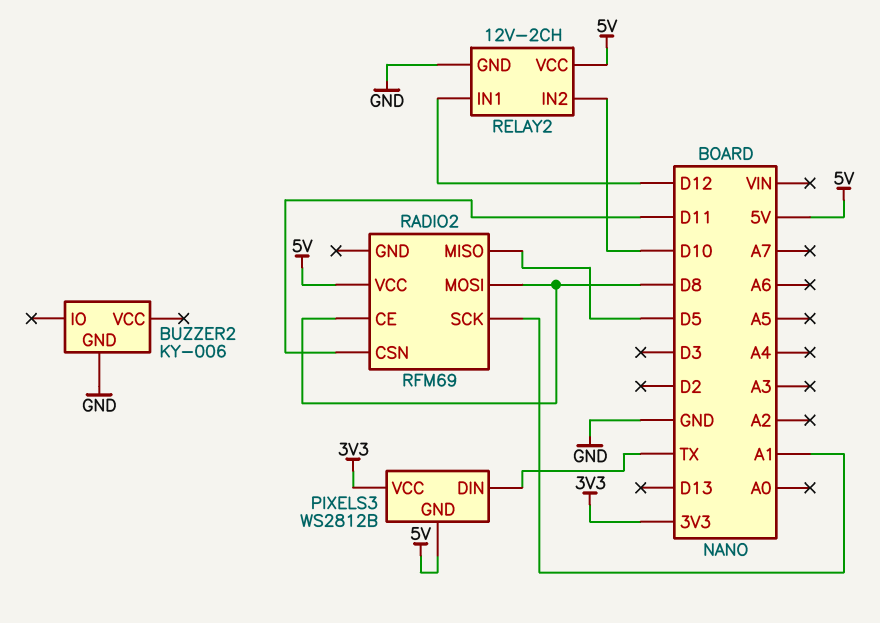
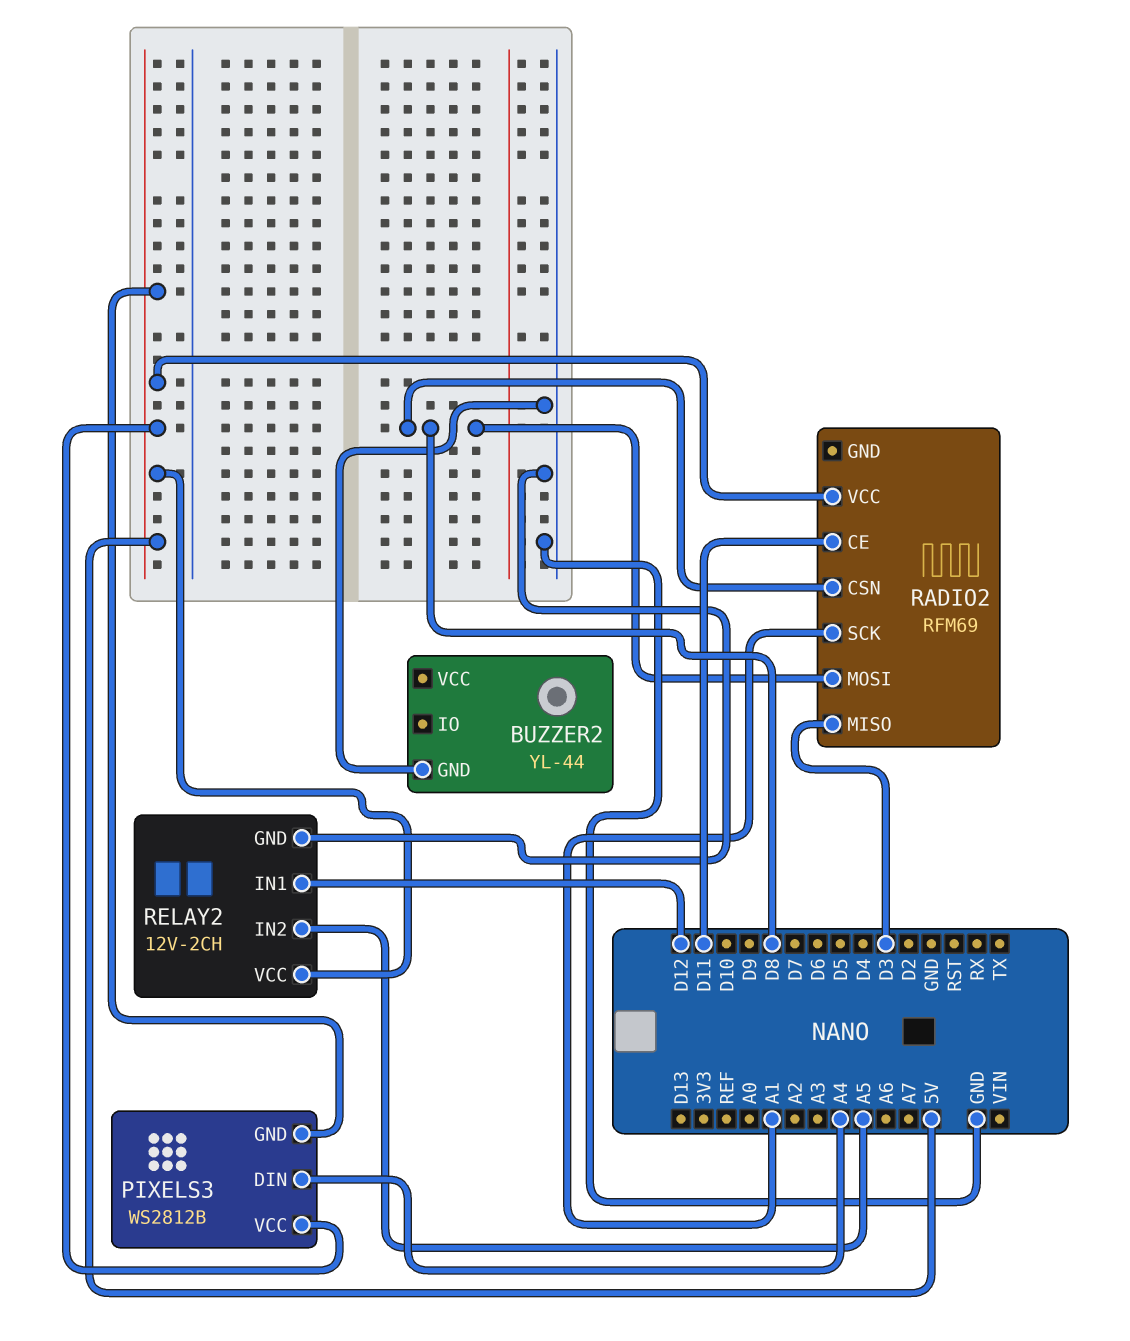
BUZZER2: KY-006 -> YL-44
PIXELS3 pin DIN: TX -> A4
PIXELS3 pin VCC: 3V3 -> 5V
RADIO2 pin CE: D8 -> D11
RADIO2 pin CSN: D11 -> D8
RADIO2 pin MISO: D5 -> D3
RELAY2 pin IN2: D10 -> A5

